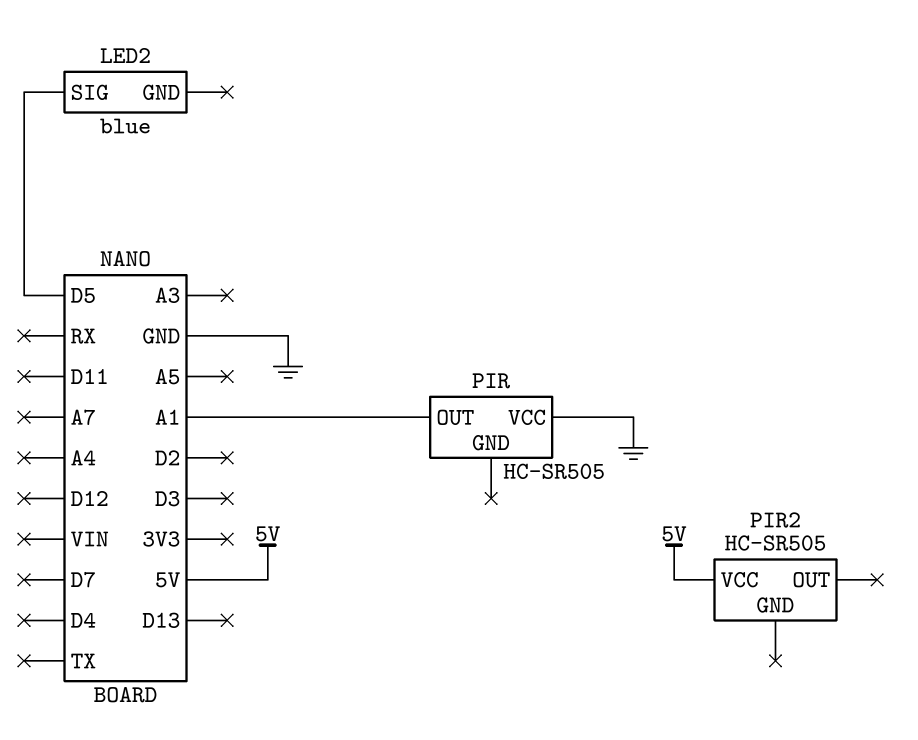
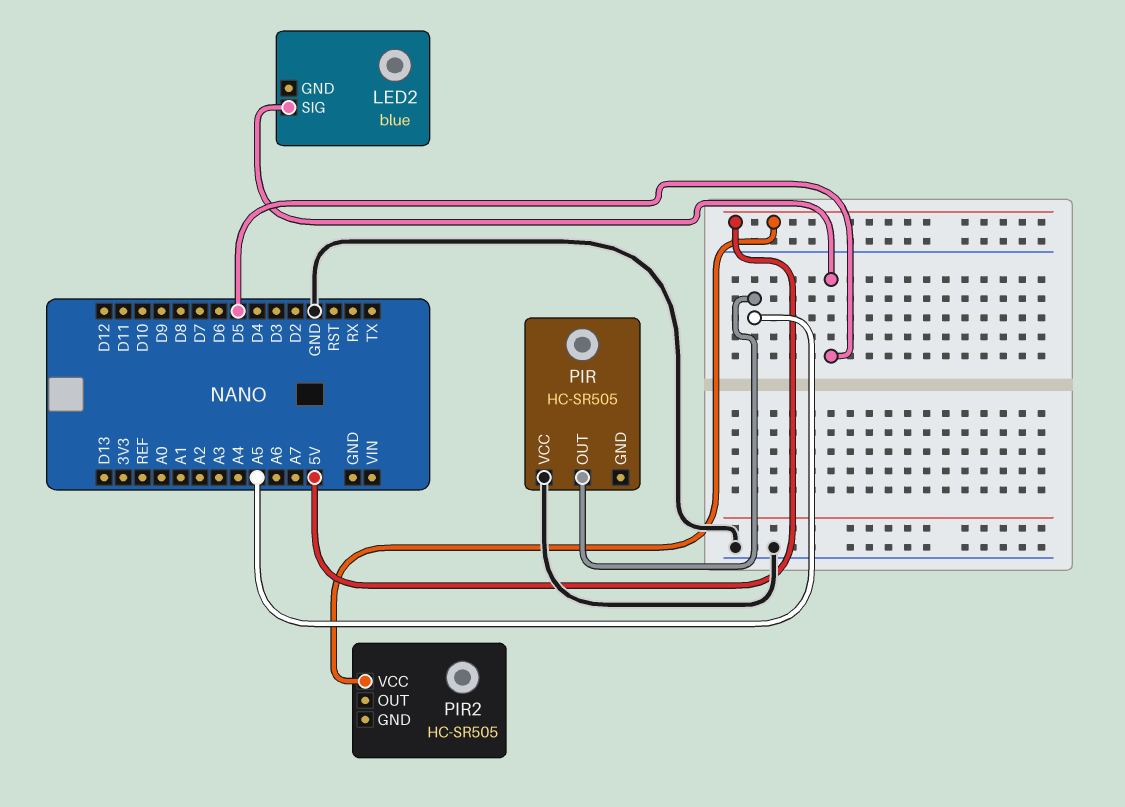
PIR pin OUT: A1 -> A5

